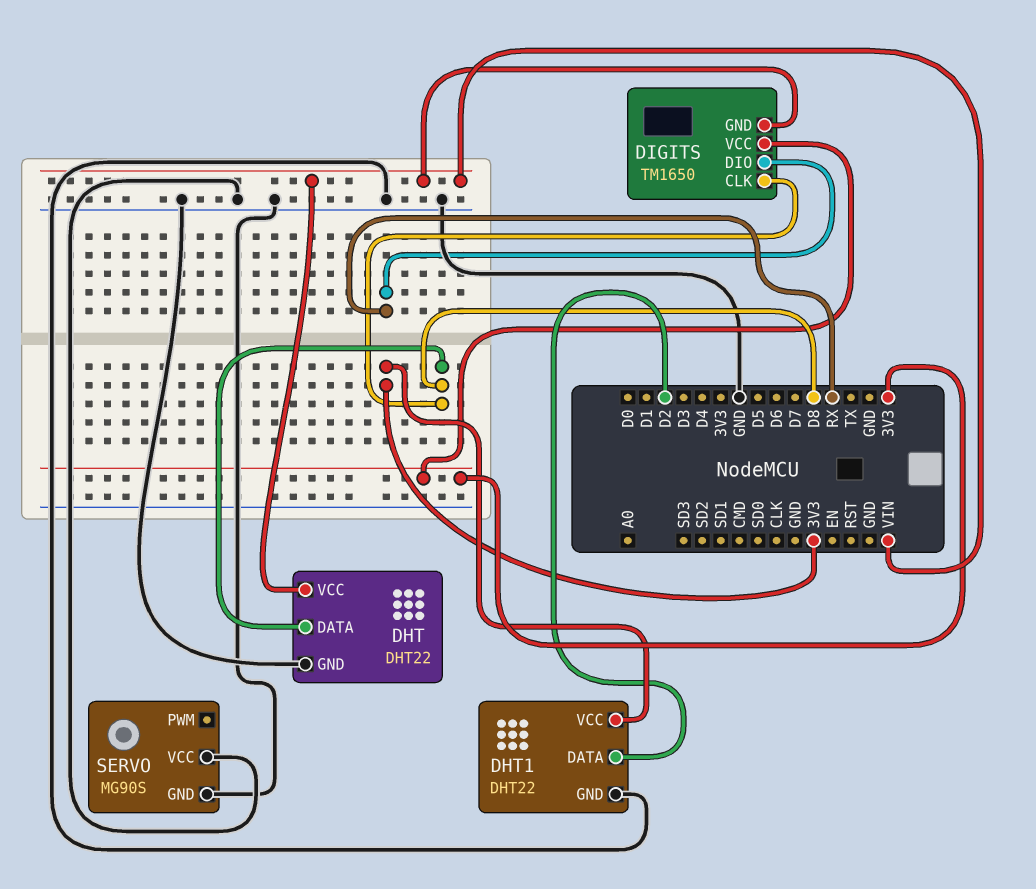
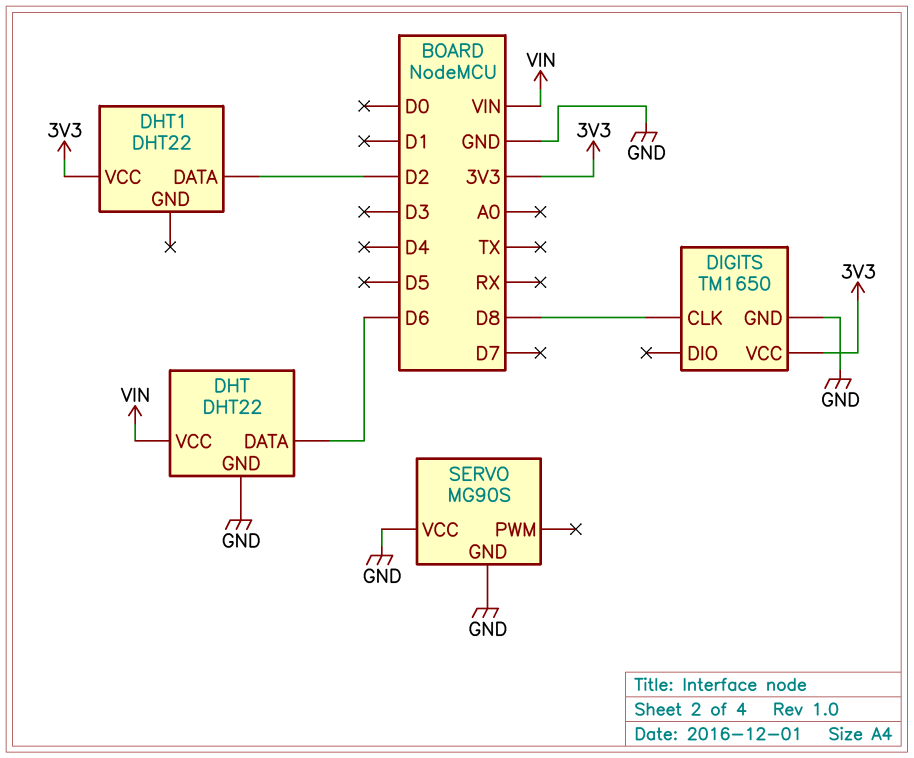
DHT pin DATA: D8 -> D6
DHT1 pin GND: GND -> none
DIGITS pin DIO: RX -> none
DIGITS pin GND: VIN -> GND

